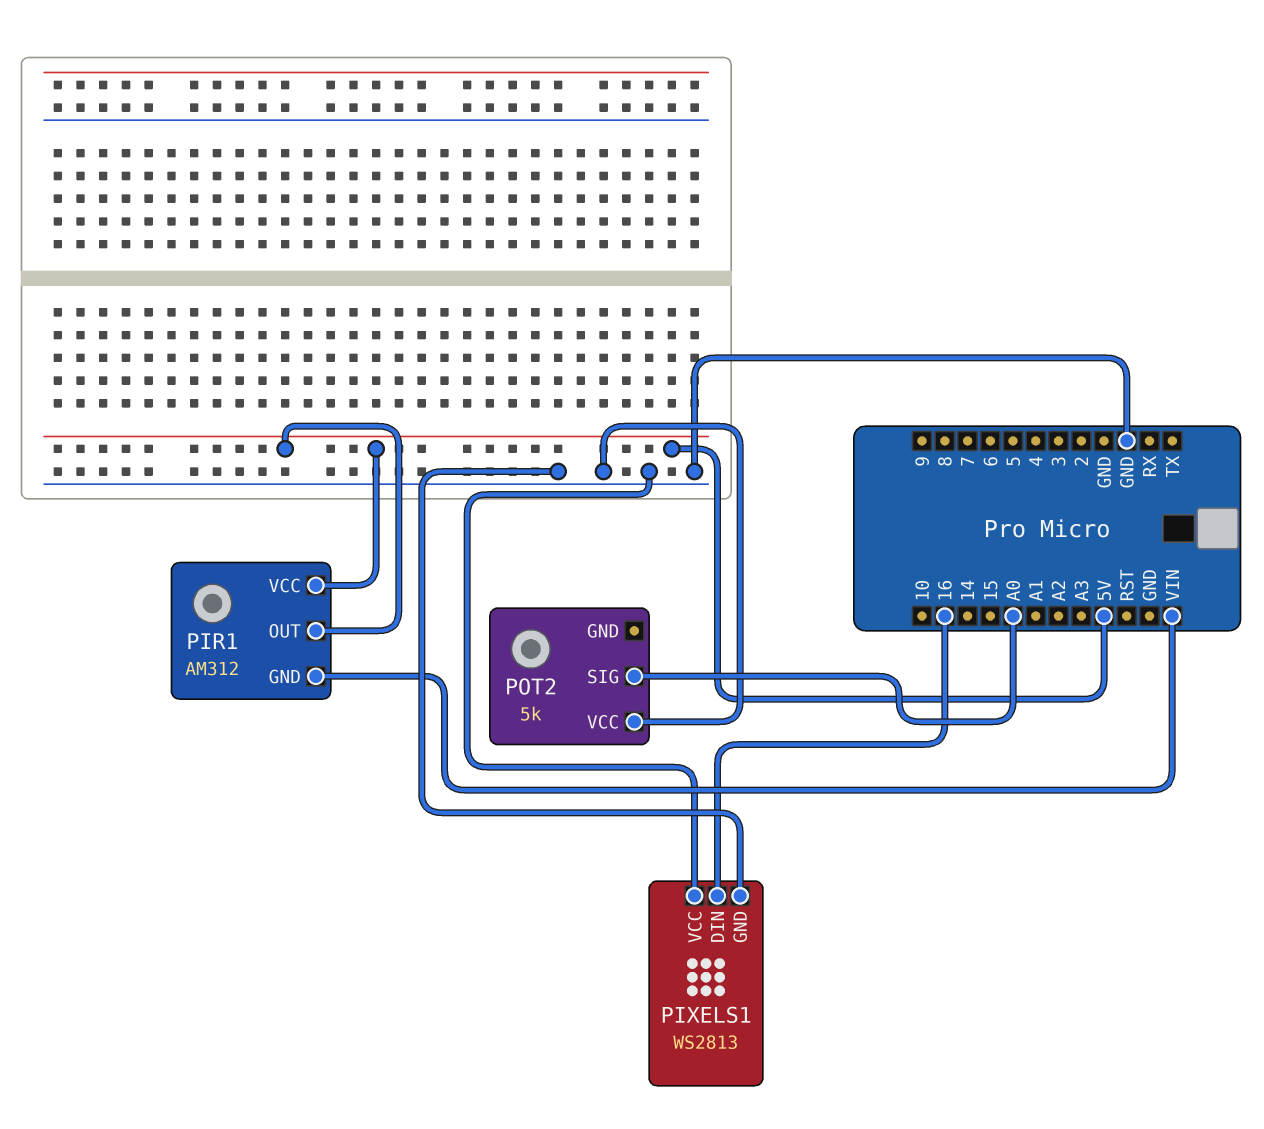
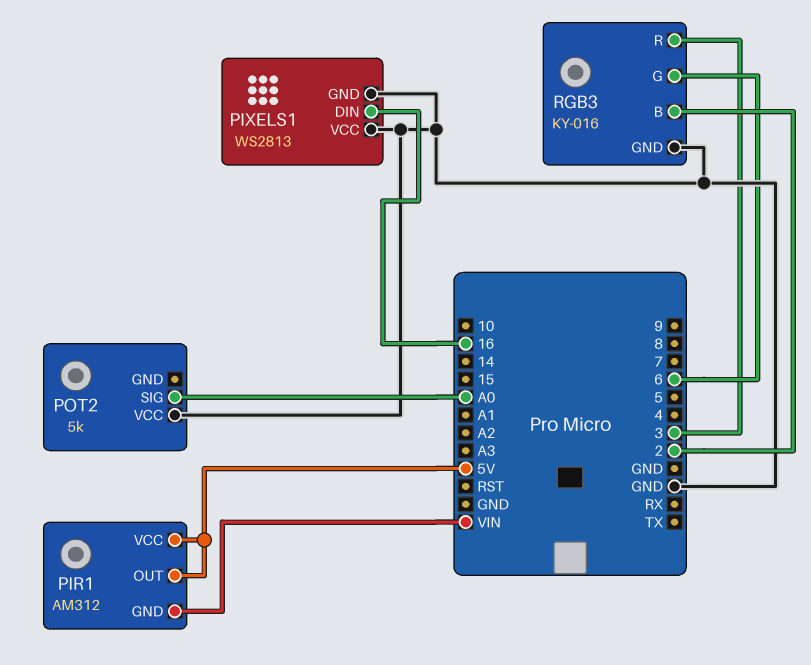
RGB3: none -> KY-016
RGB3 pin B: none -> 2
RGB3 pin G: none -> 6
RGB3 pin GND: none -> GND
RGB3 pin R: none -> 3

